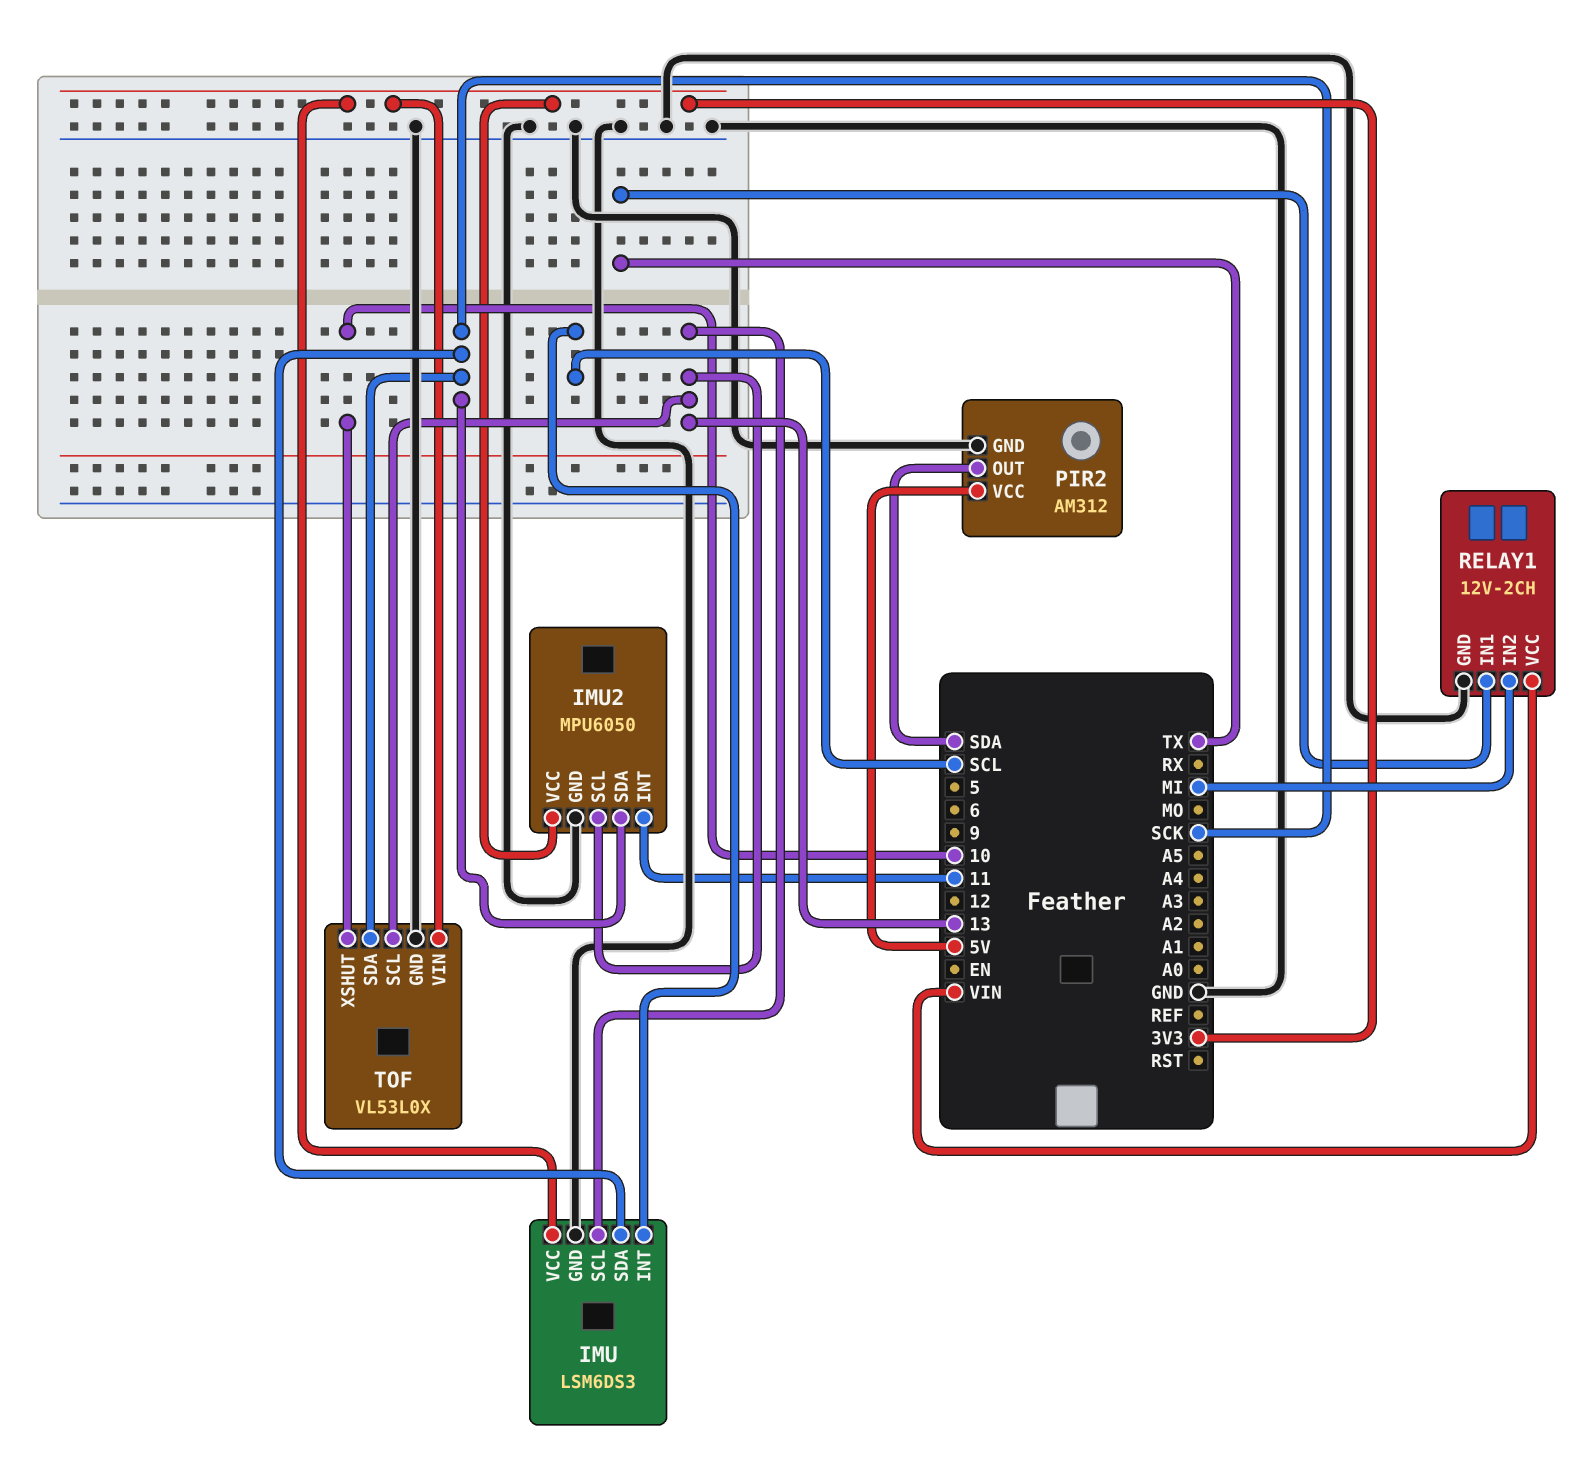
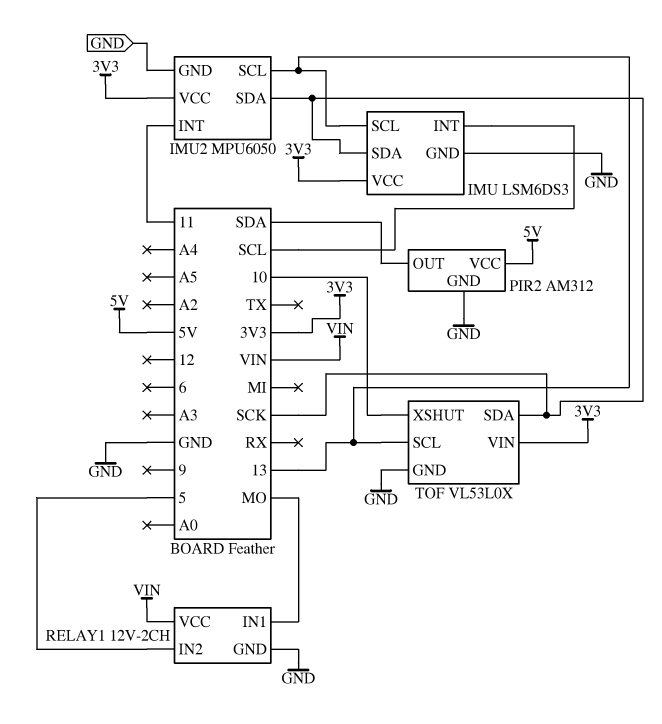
RELAY1 pin IN1: TX -> MO
RELAY1 pin IN2: MI -> 5

